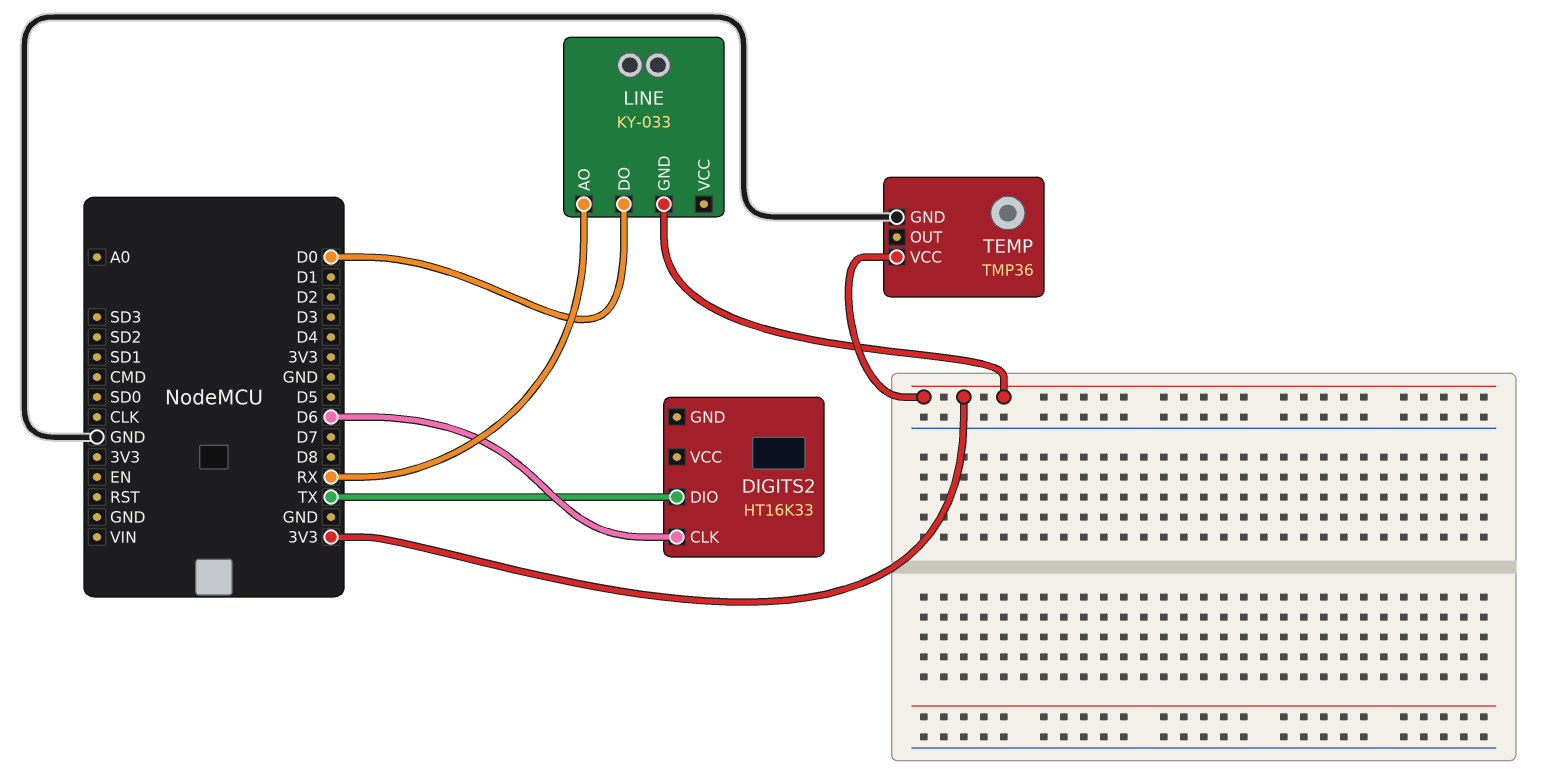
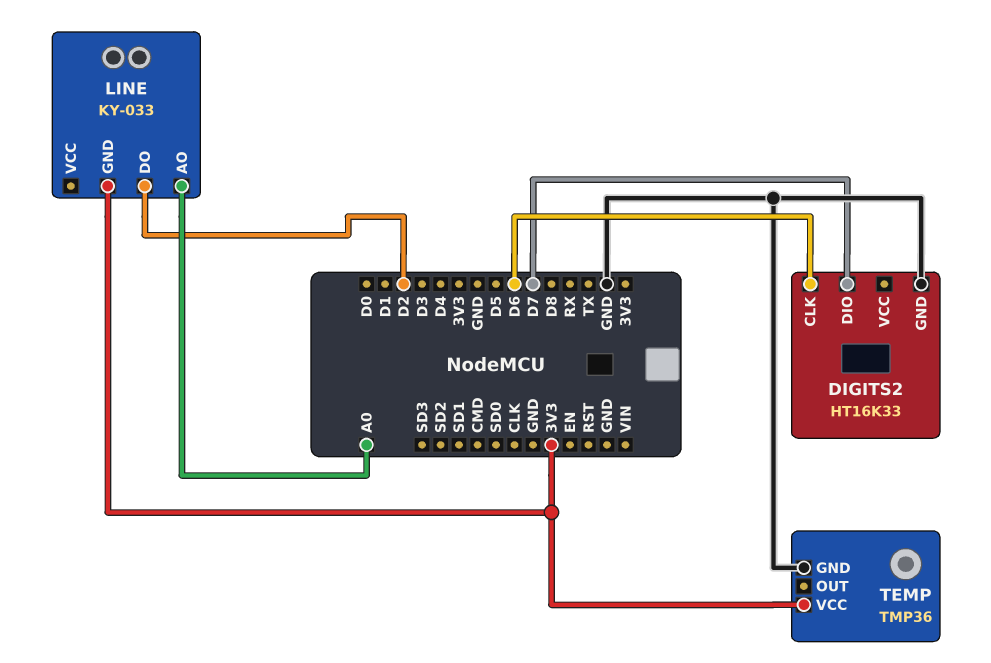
DIGITS2 pin DIO: TX -> D7
DIGITS2 pin GND: none -> GND
LINE pin AO: RX -> A0
LINE pin DO: D0 -> D2

